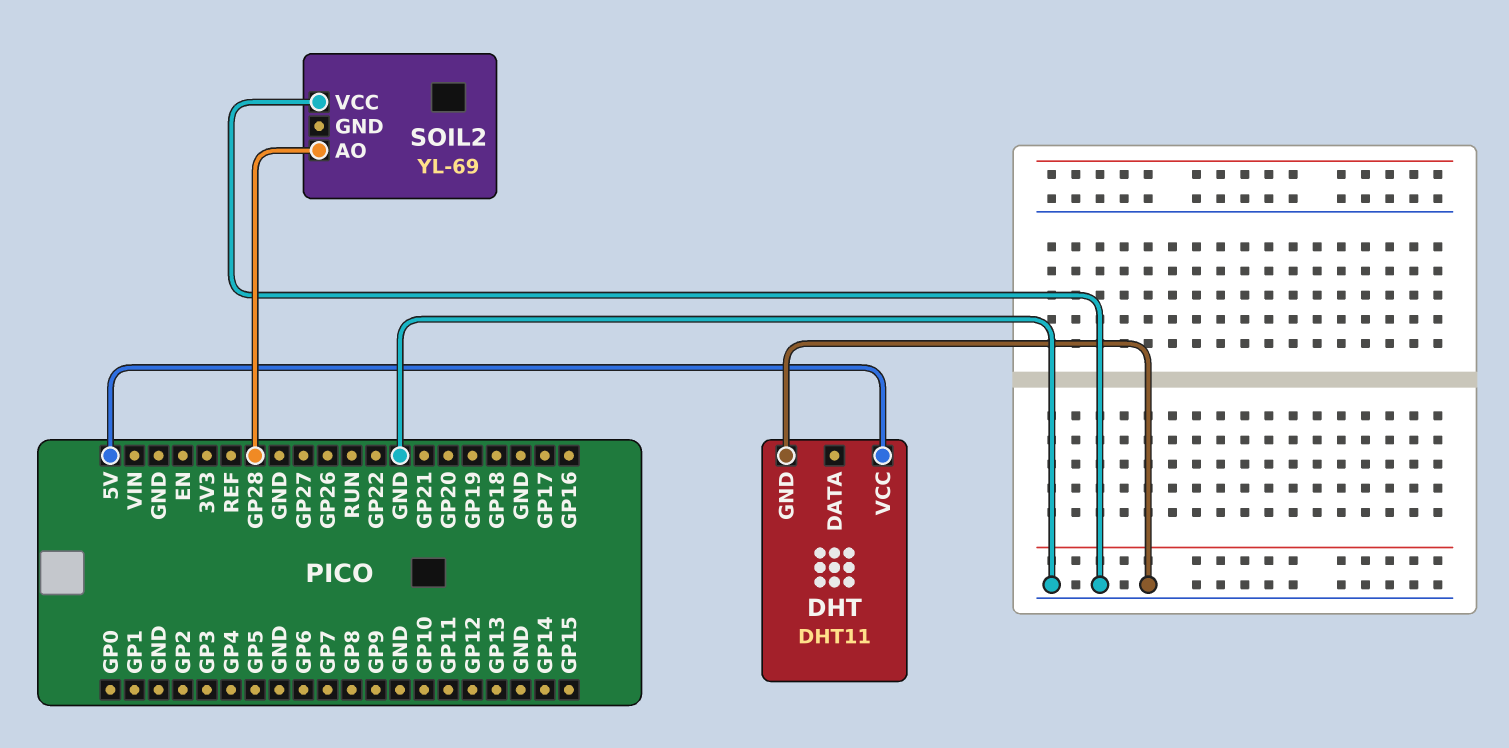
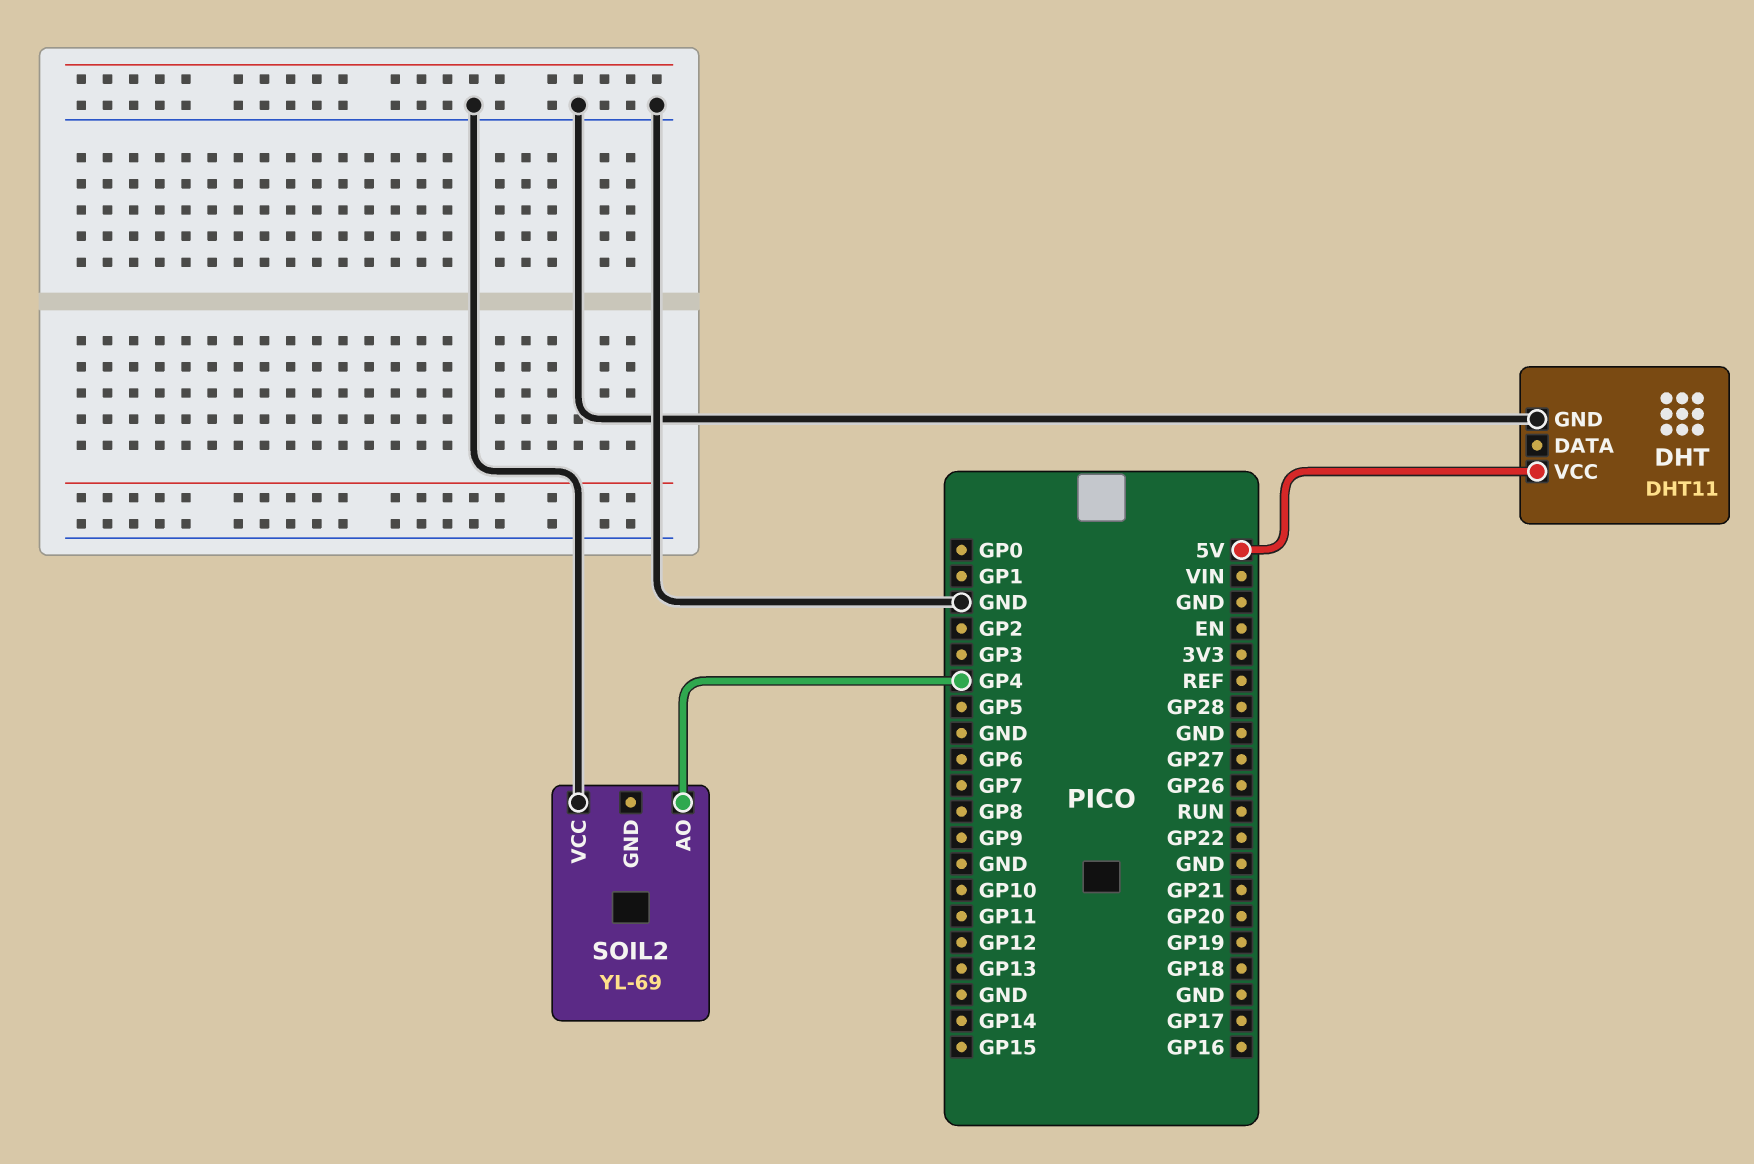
SOIL2 pin AO: GP28 -> GP4

